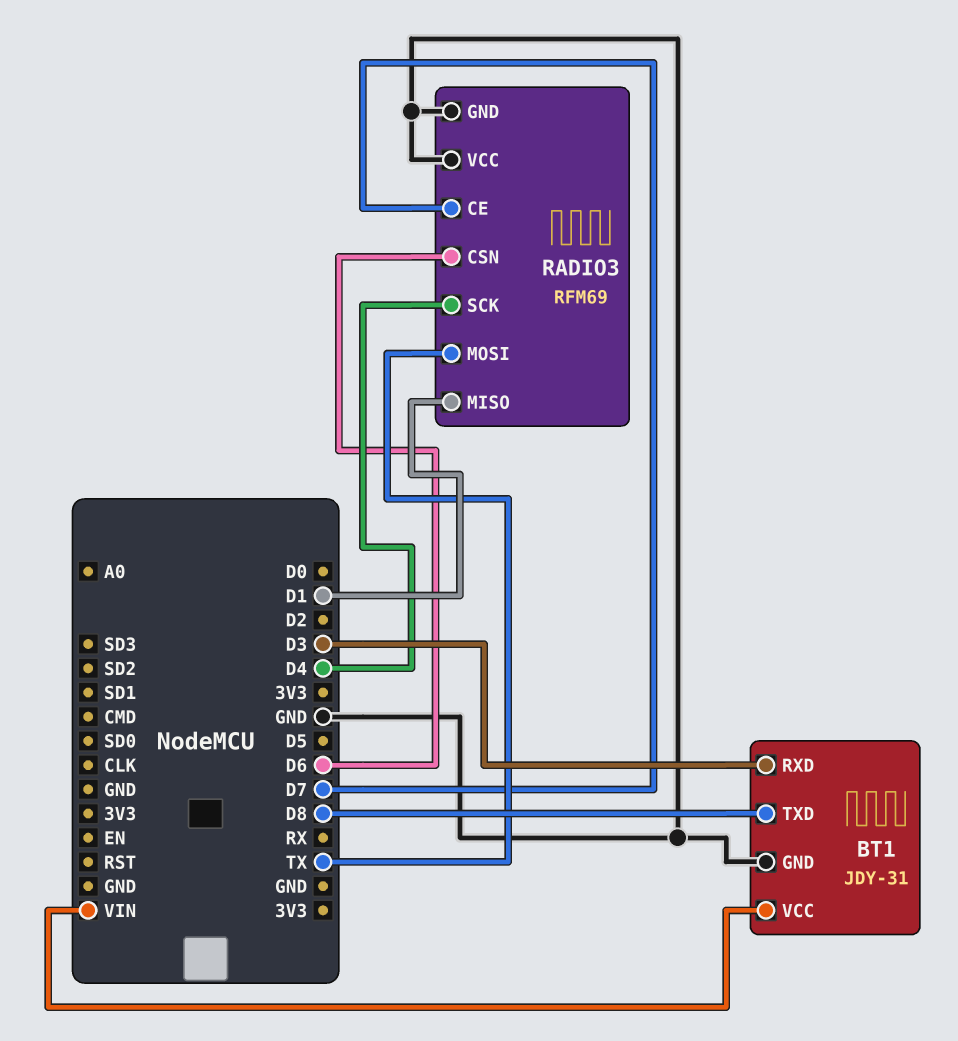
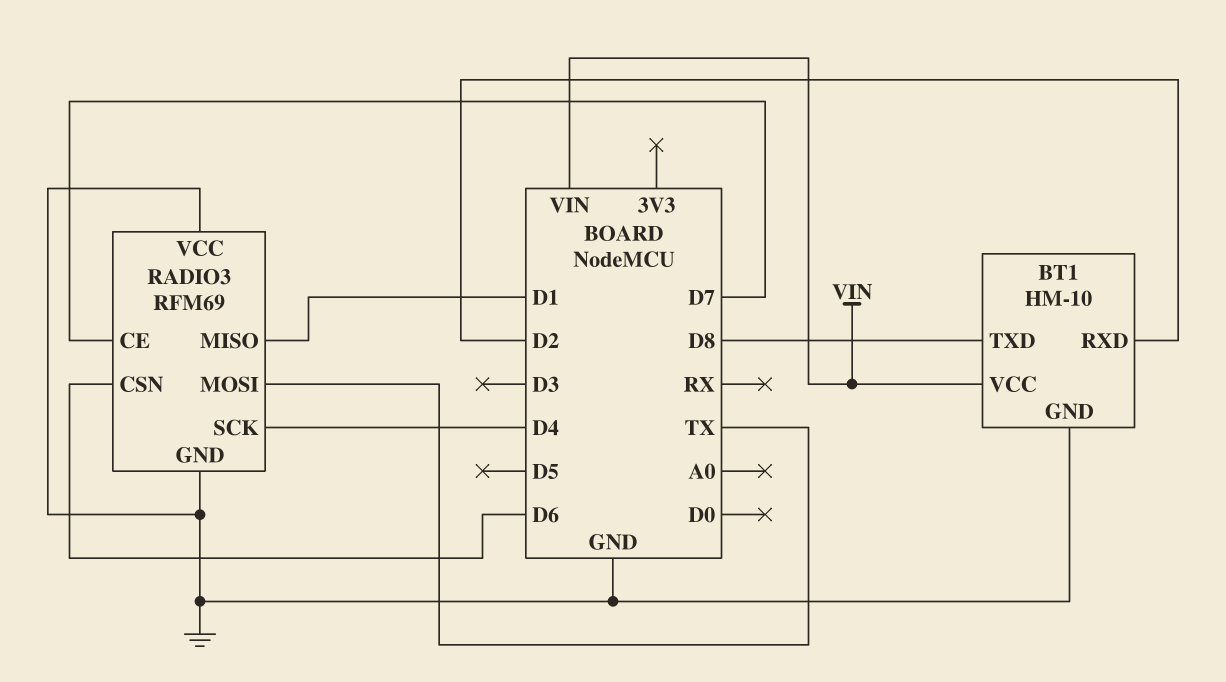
BT1: JDY-31 -> HM-10
BT1 pin RXD: D3 -> D2

